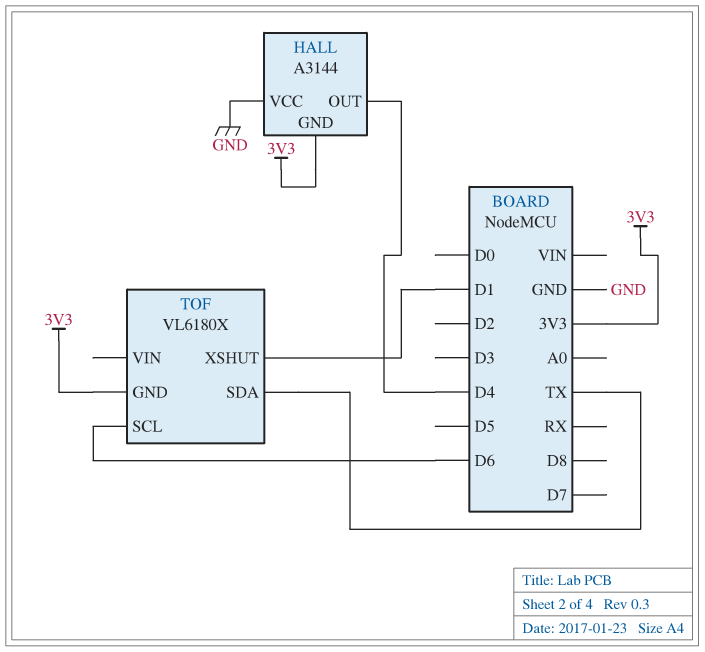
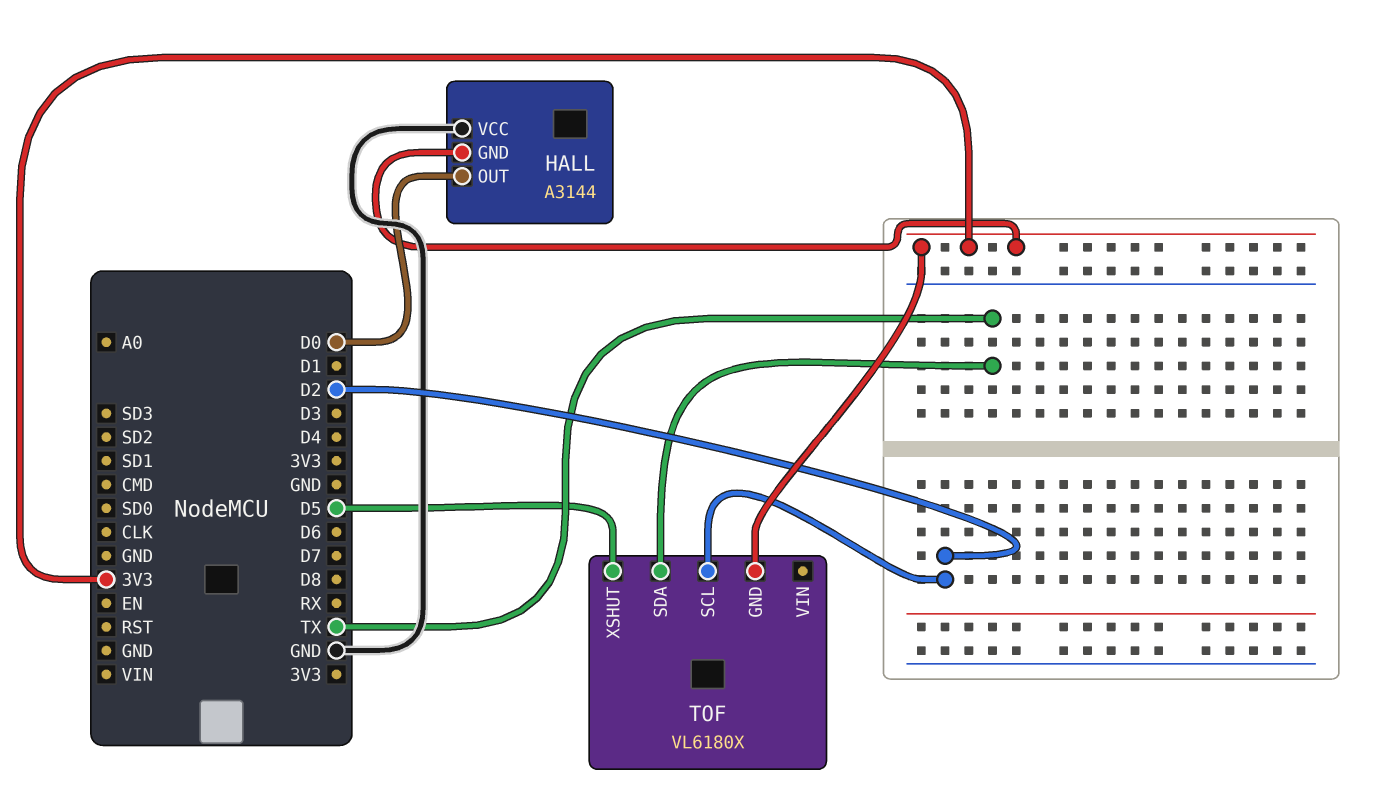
HALL pin OUT: D4 -> D0
TOF pin SCL: D6 -> D2
TOF pin XSHUT: D1 -> D5

